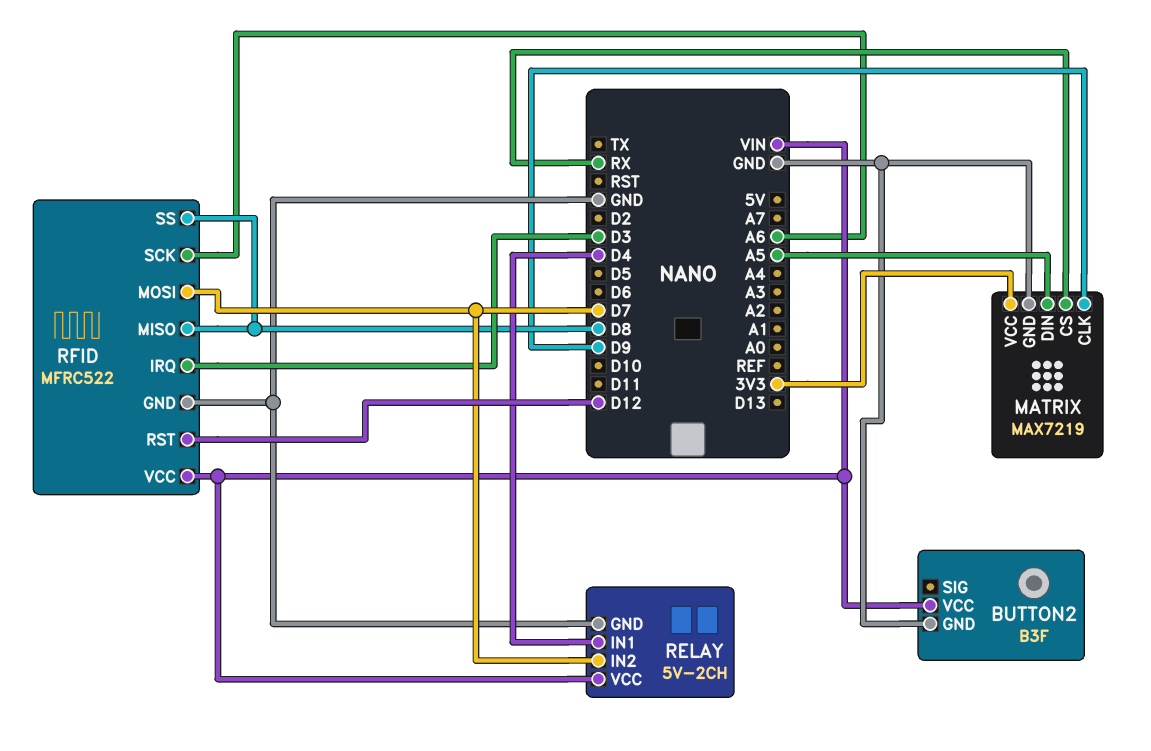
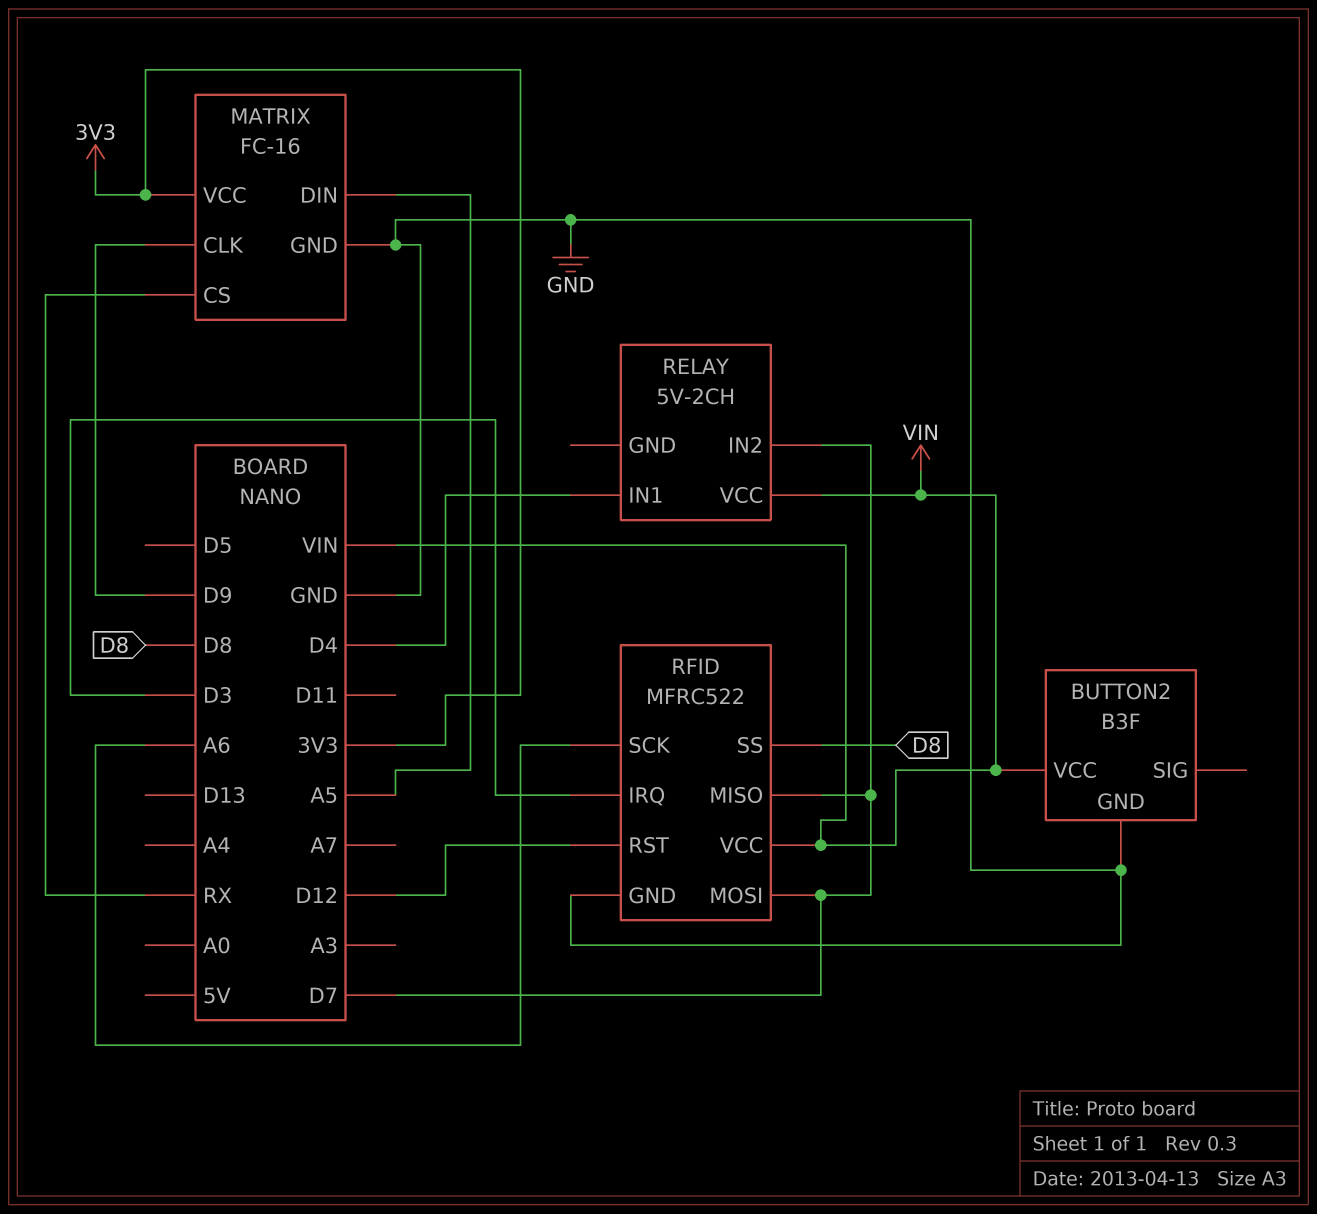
MATRIX: MAX7219 -> FC-16
RELAY pin GND: GND -> none
RFID pin MISO: D8 -> D7

